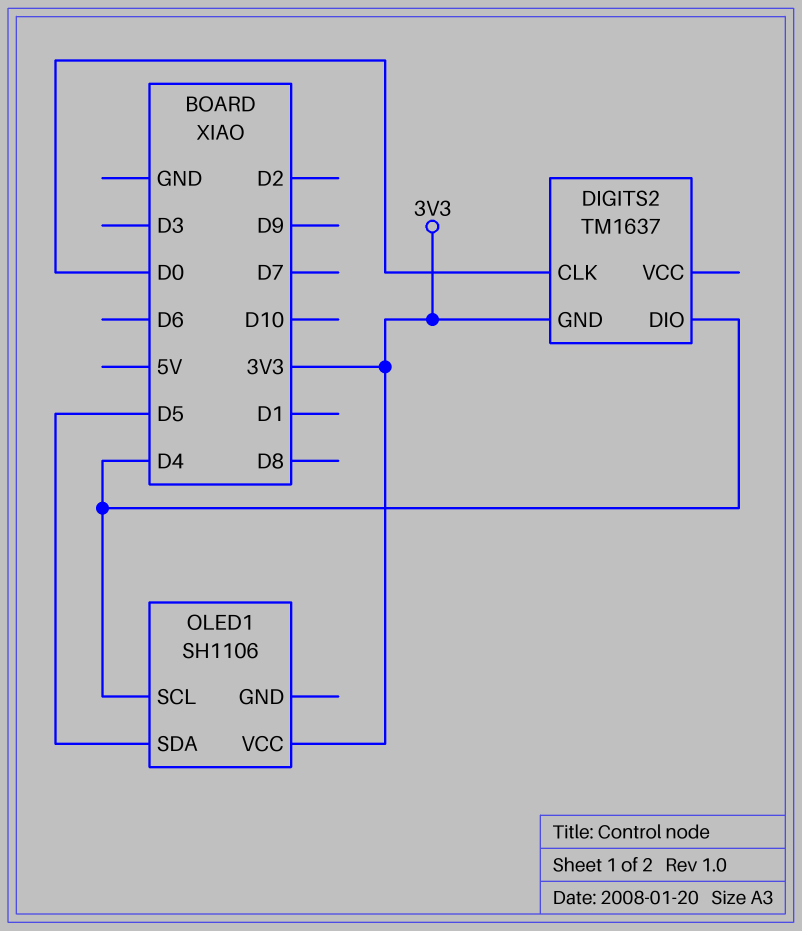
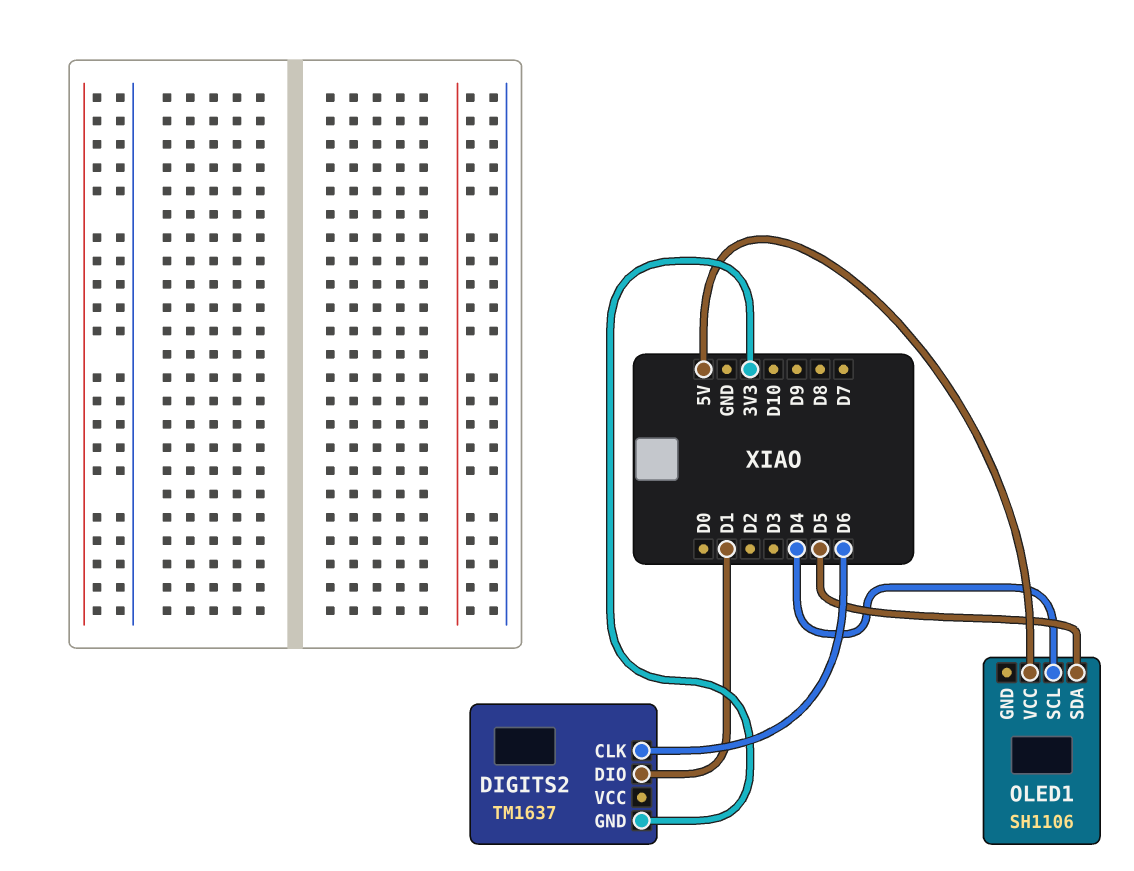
DIGITS2 pin CLK: D0 -> D6
DIGITS2 pin DIO: D4 -> D1
OLED1 pin VCC: 3V3 -> 5V

